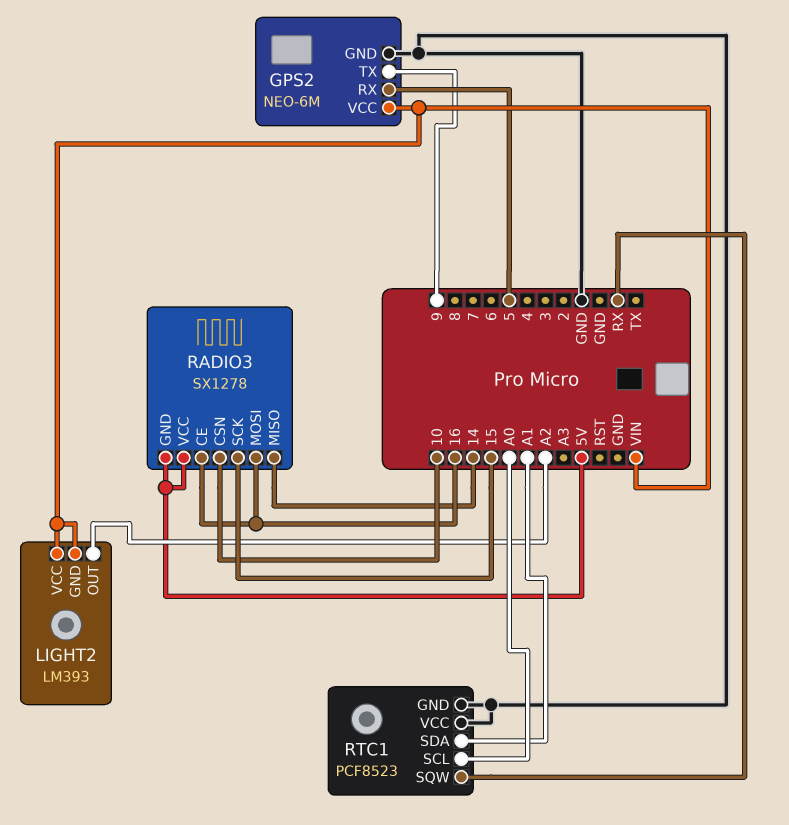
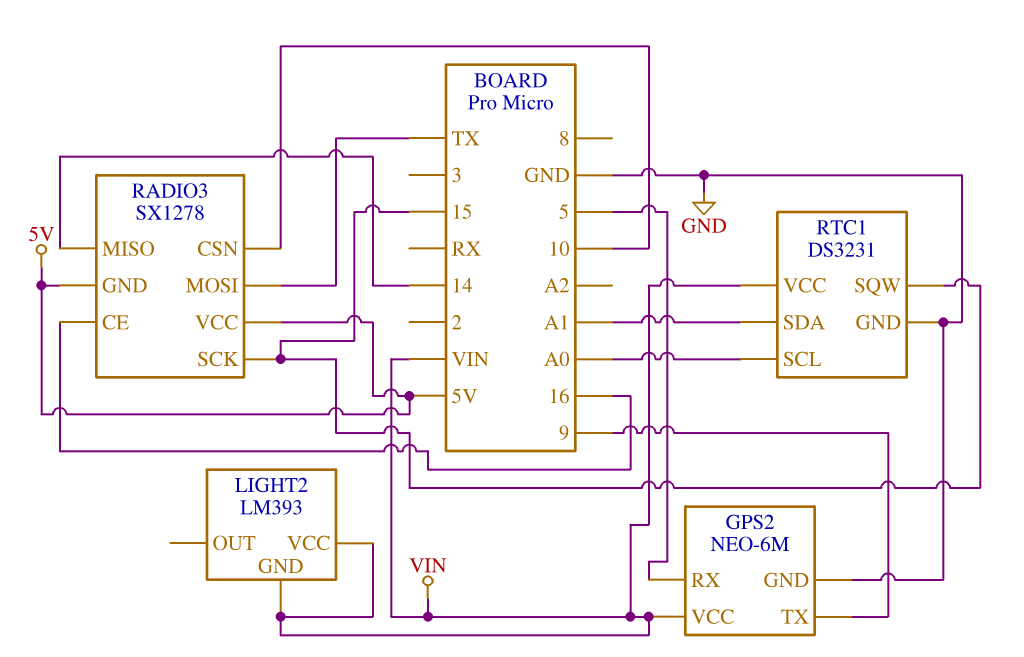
LIGHT2 pin OUT: A2 -> none
RADIO3 pin MOSI: 16 -> TX
RTC1: PCF8523 -> DS3231
RTC1 pin SQW: RX -> 15
RTC1 pin VCC: GND -> VIN

